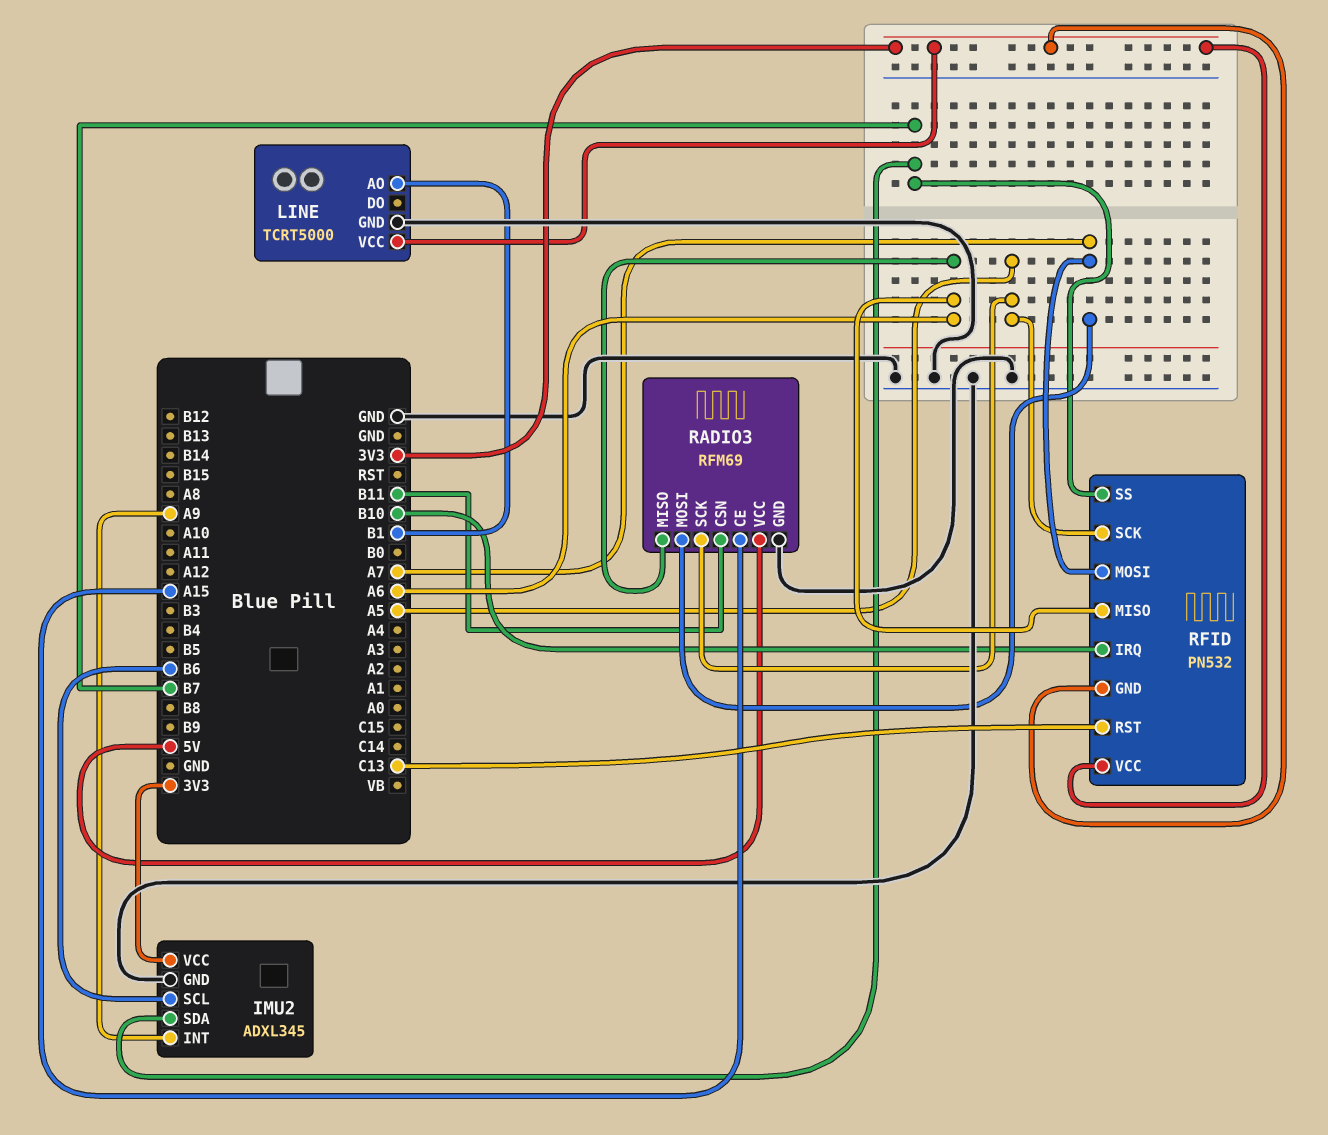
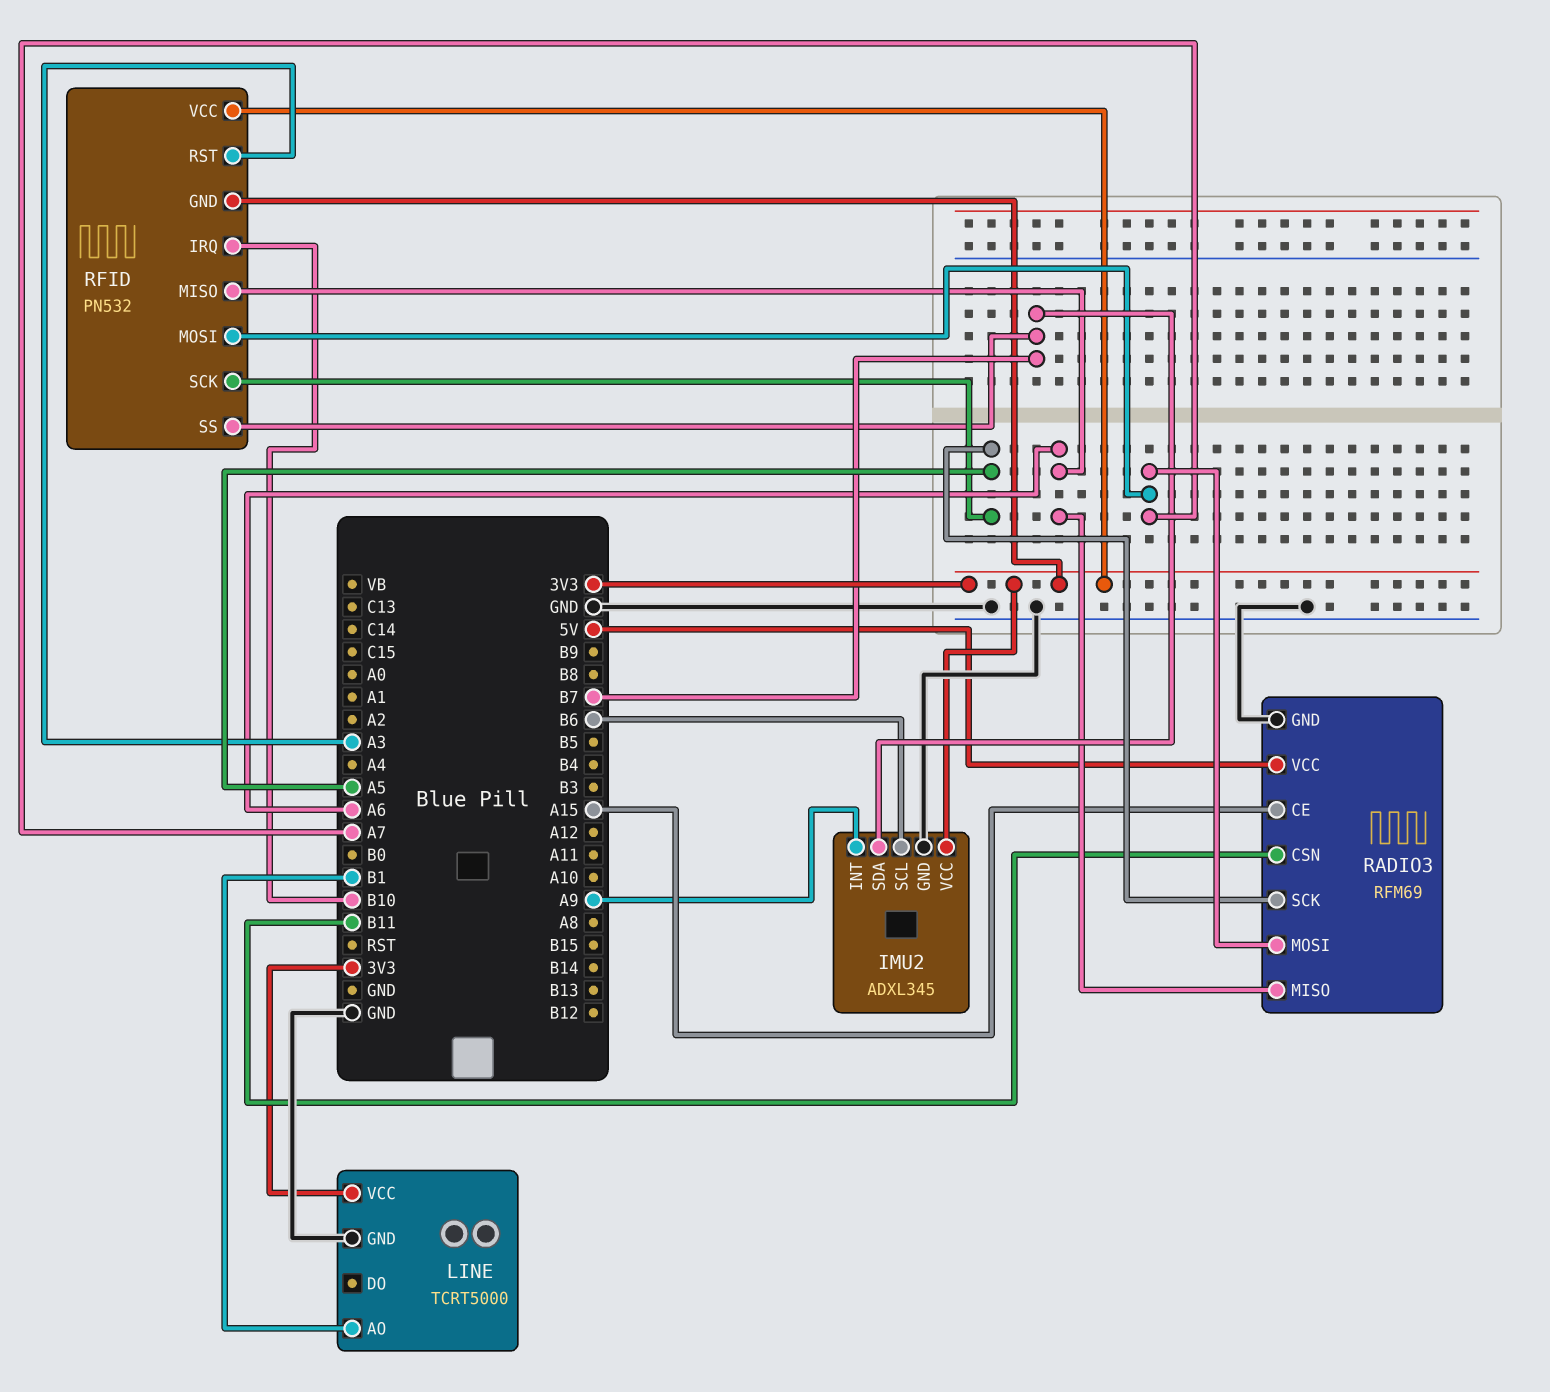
RFID pin RST: C13 -> A3

